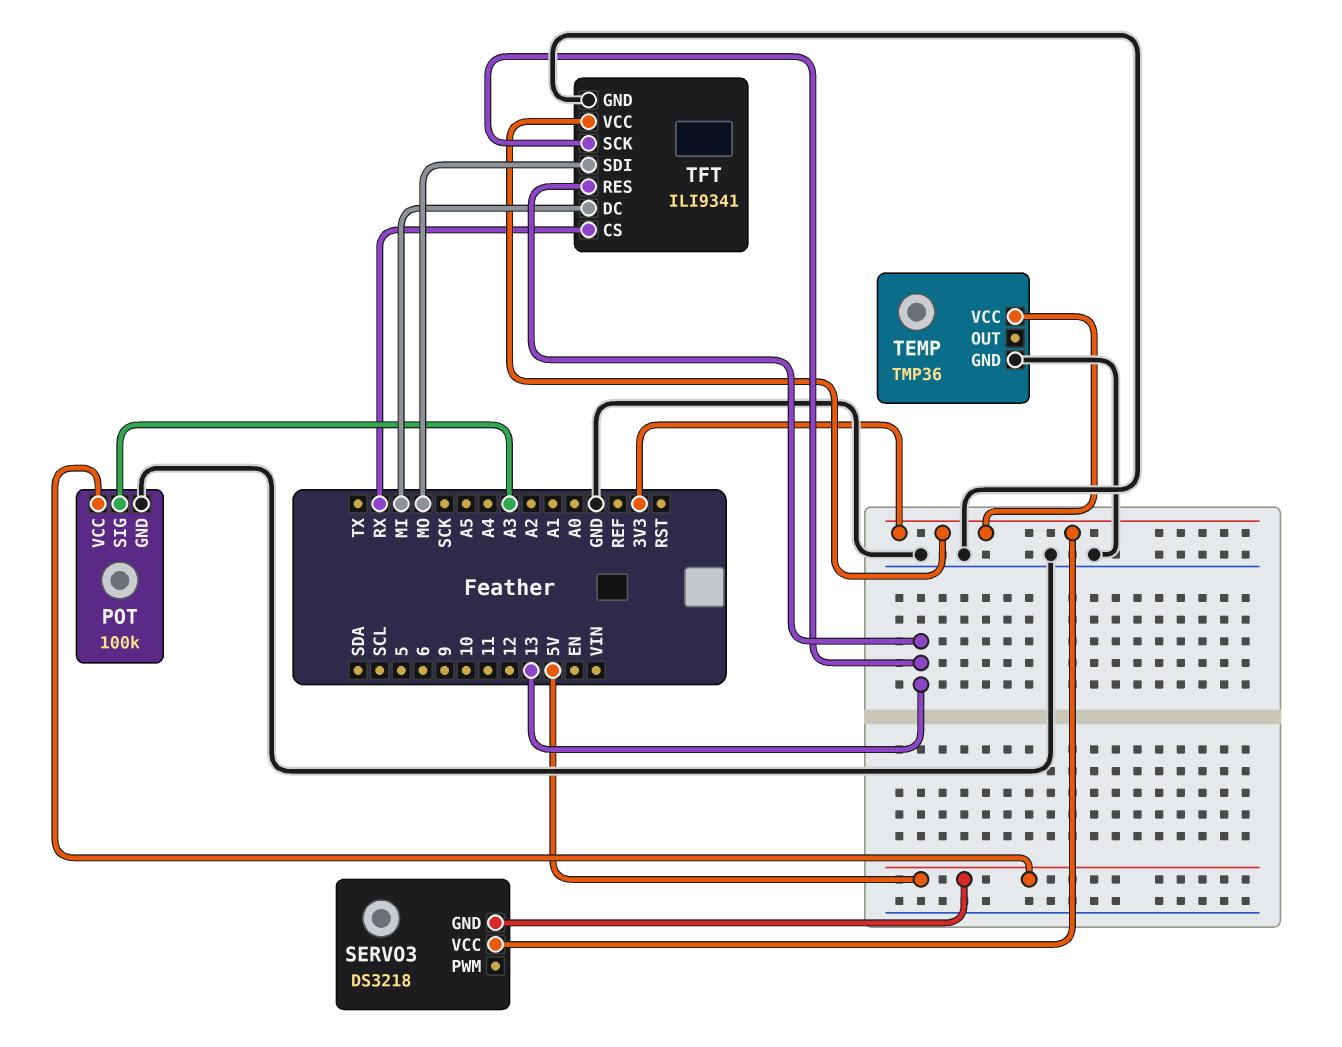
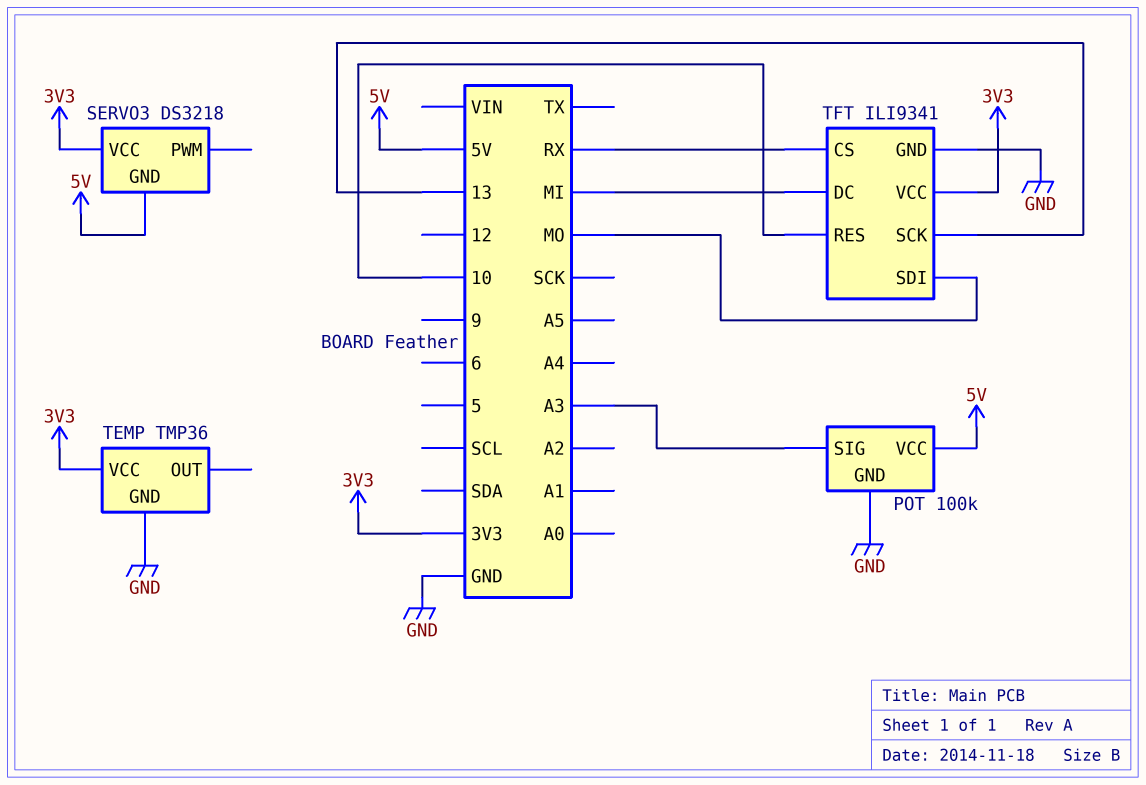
TFT pin RES: 13 -> 10

